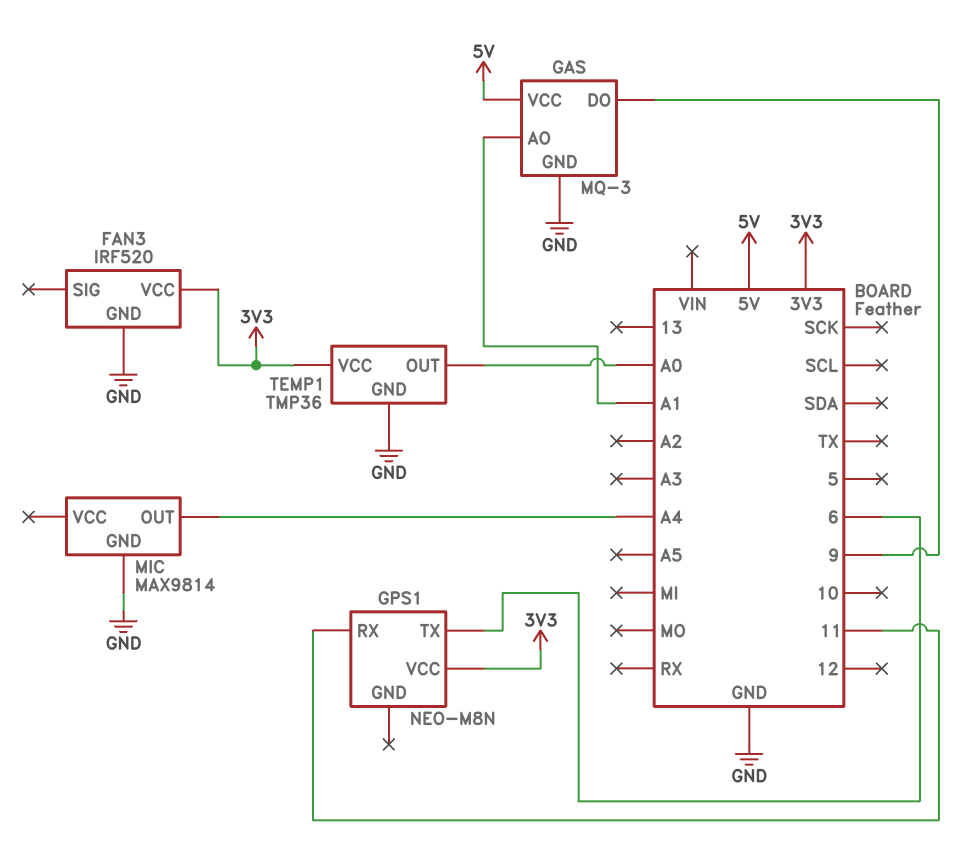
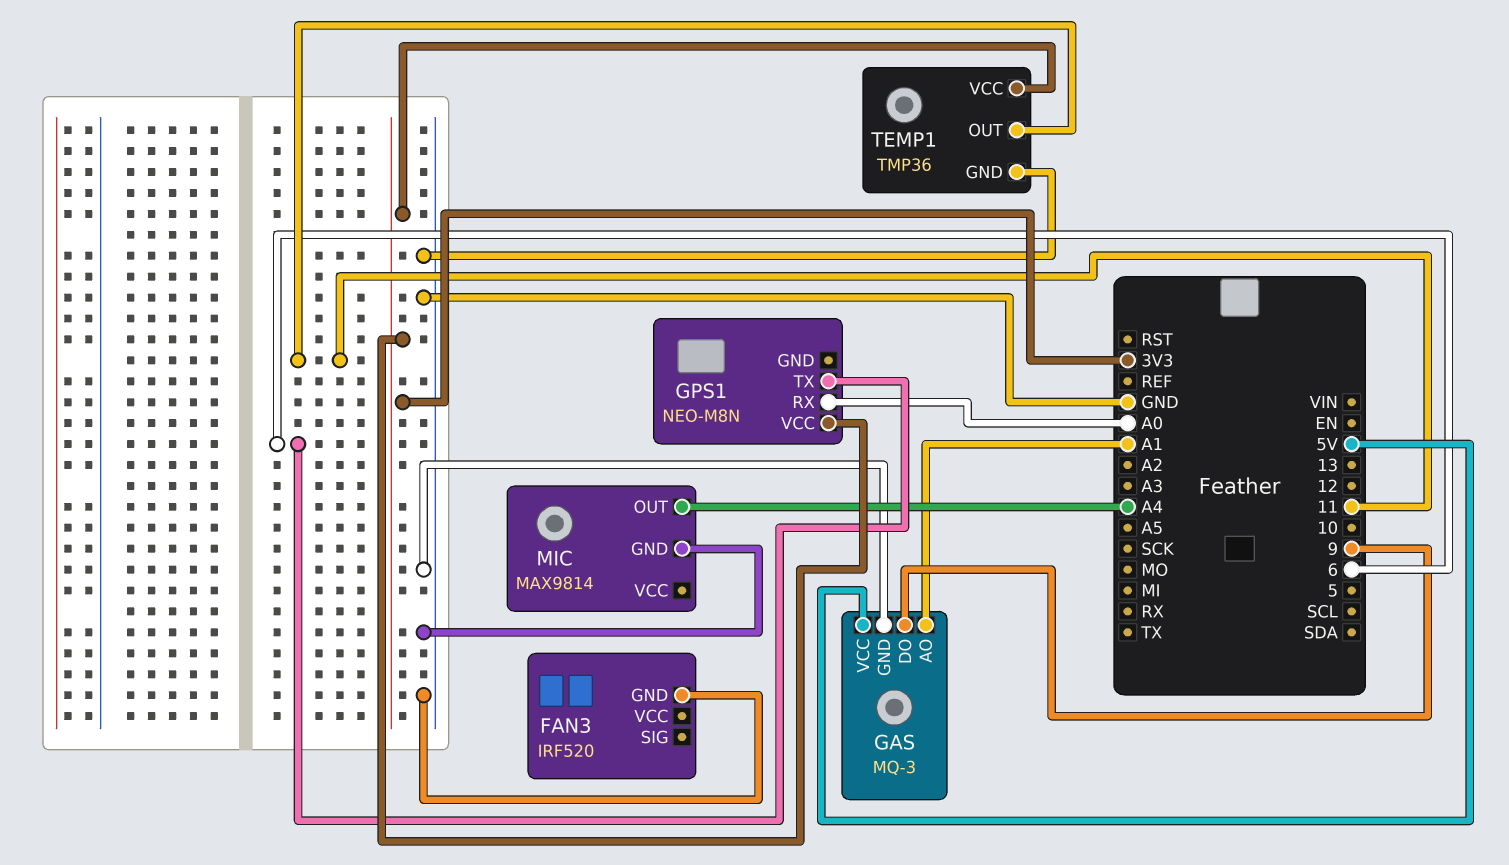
FAN3 pin VCC: 3V3 -> none
GPS1 pin RX: 11 -> A0
TEMP1 pin OUT: A0 -> 11

